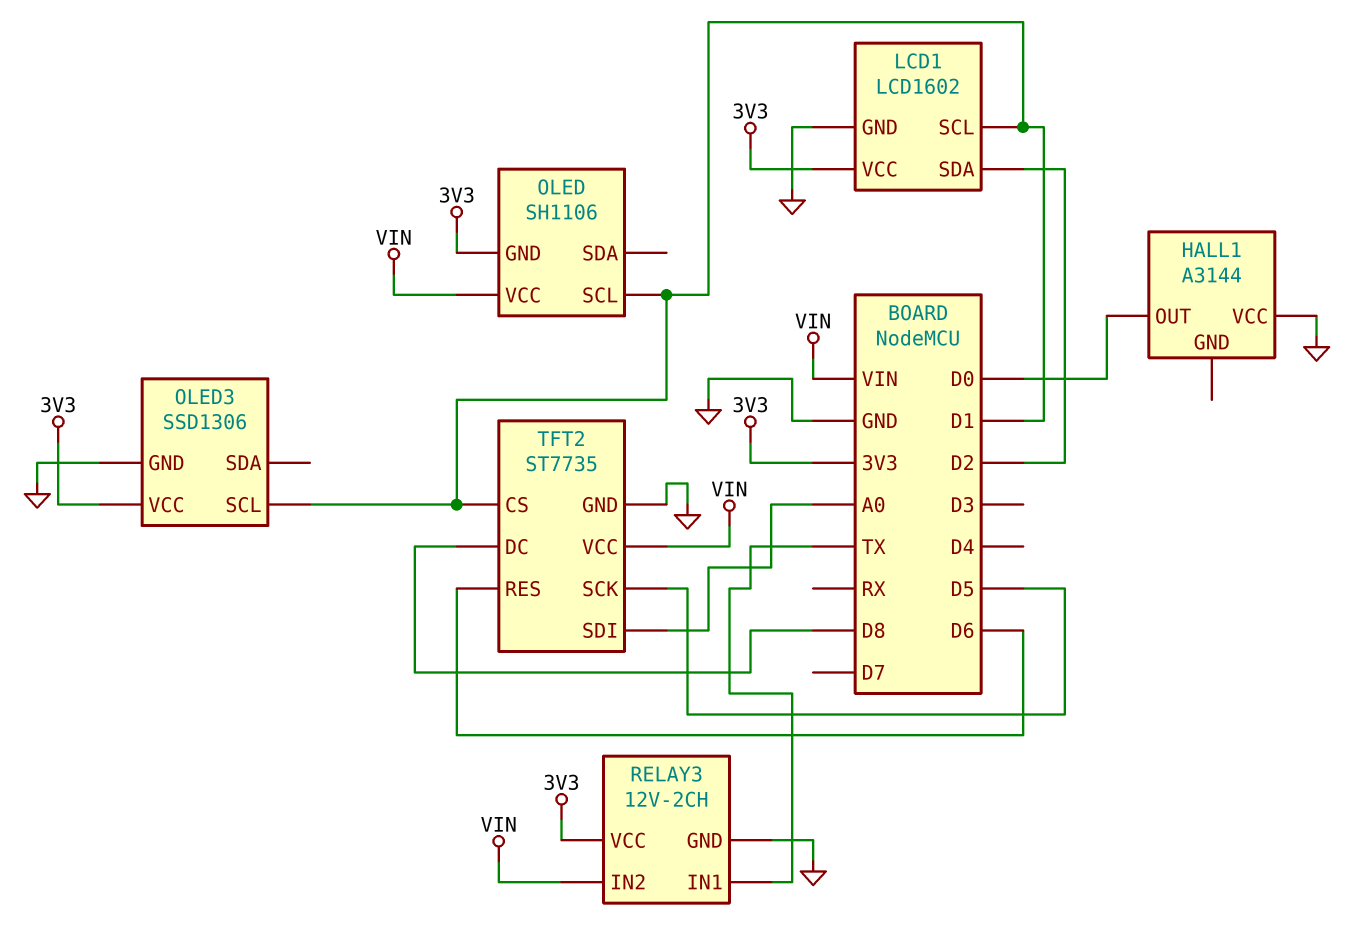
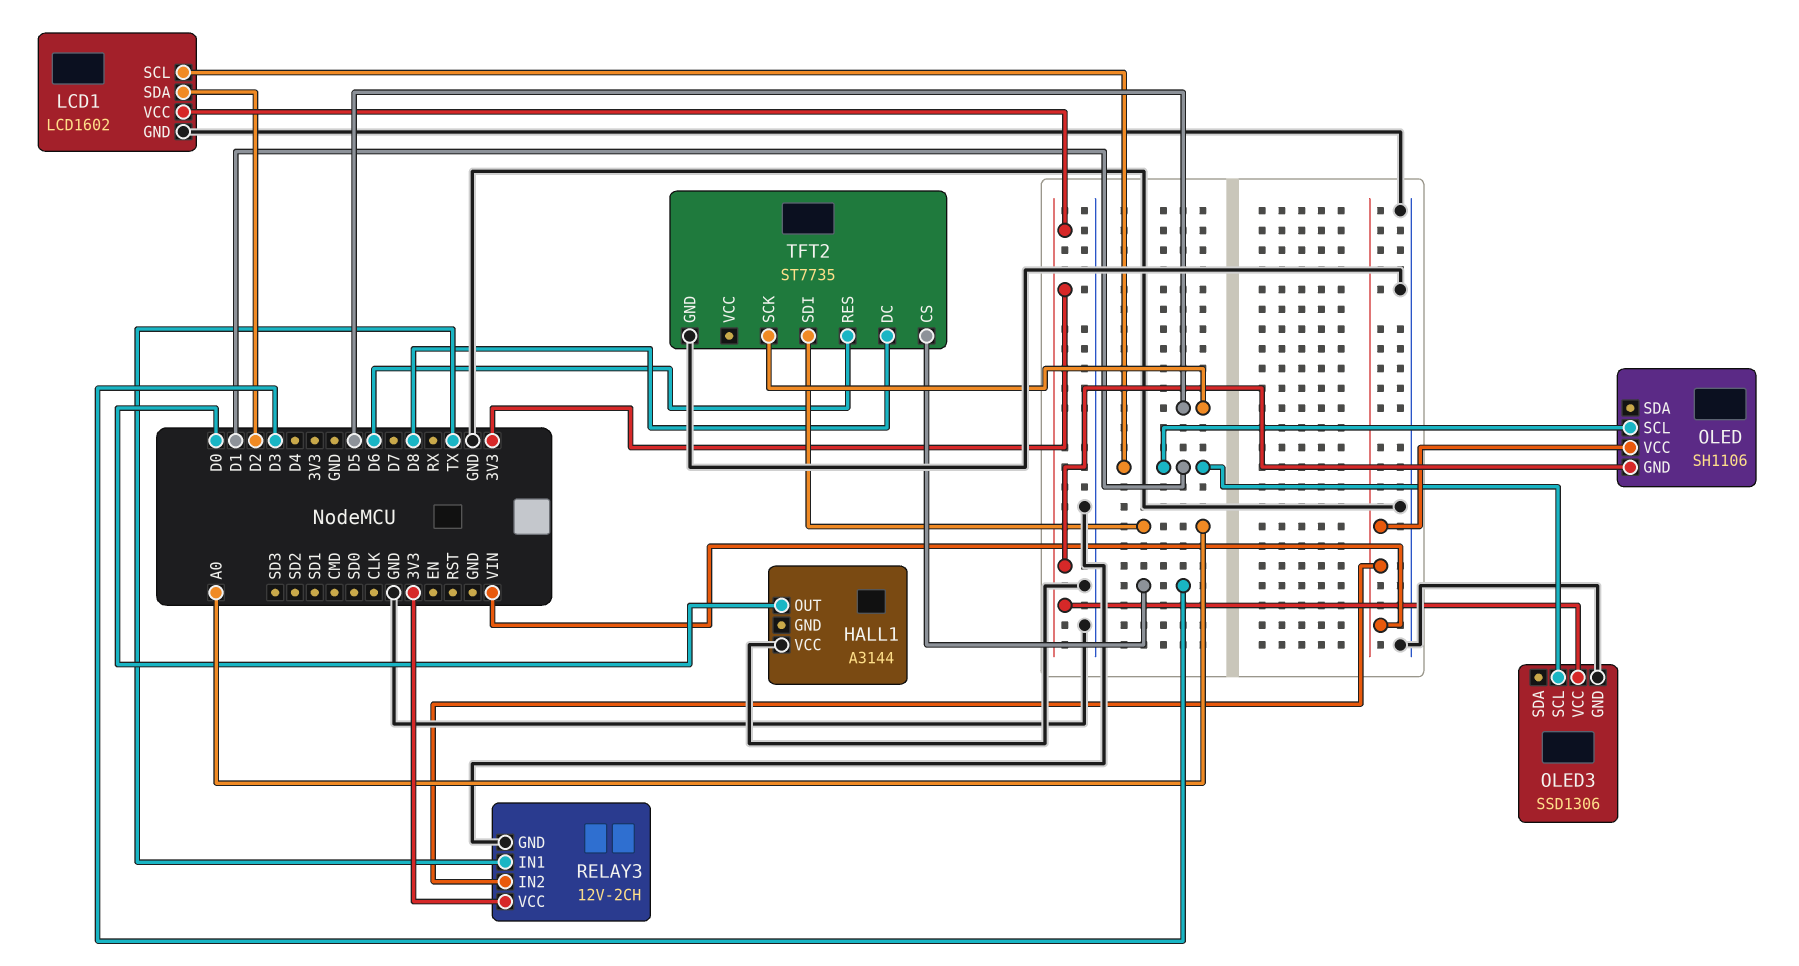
TFT2 pin CS: D1 -> D3
TFT2 pin VCC: VIN -> none

